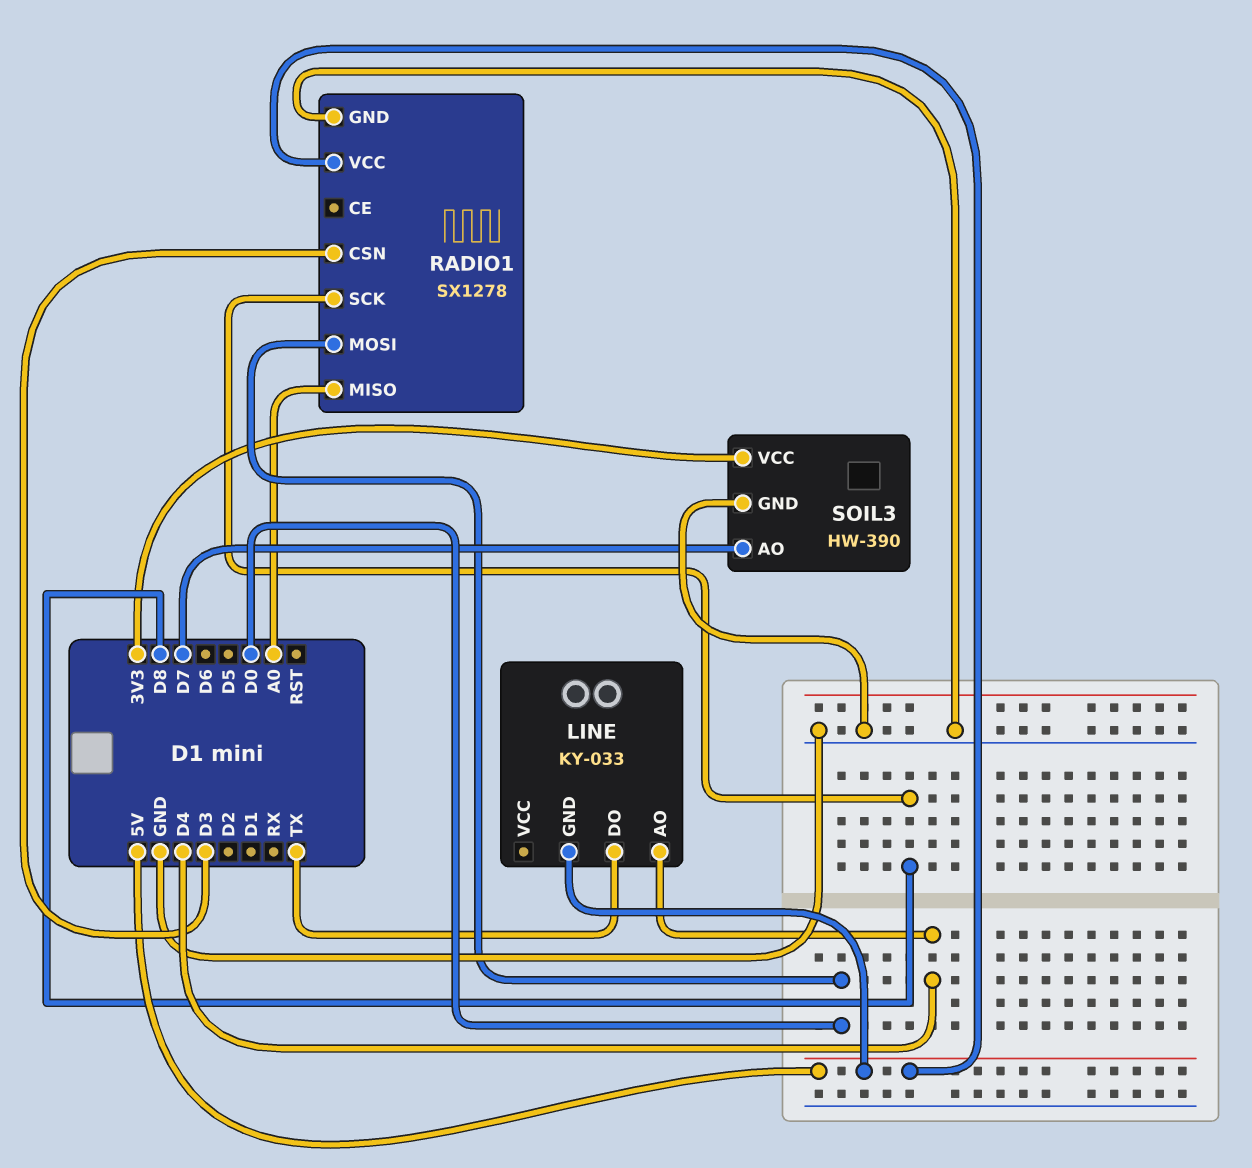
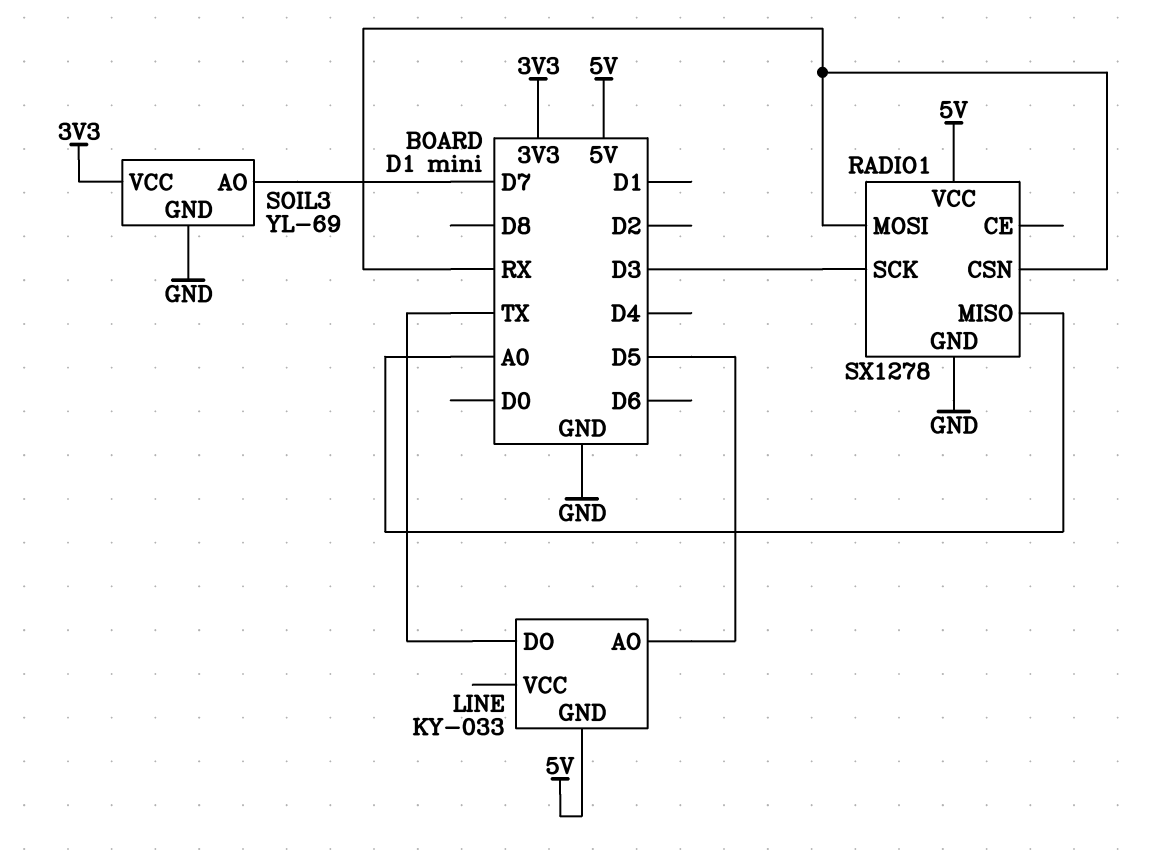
LINE pin AO: D4 -> D5
RADIO1 pin CSN: D3 -> RX
RADIO1 pin MOSI: D0 -> RX
RADIO1 pin SCK: D8 -> D3
SOIL3: HW-390 -> YL-69

